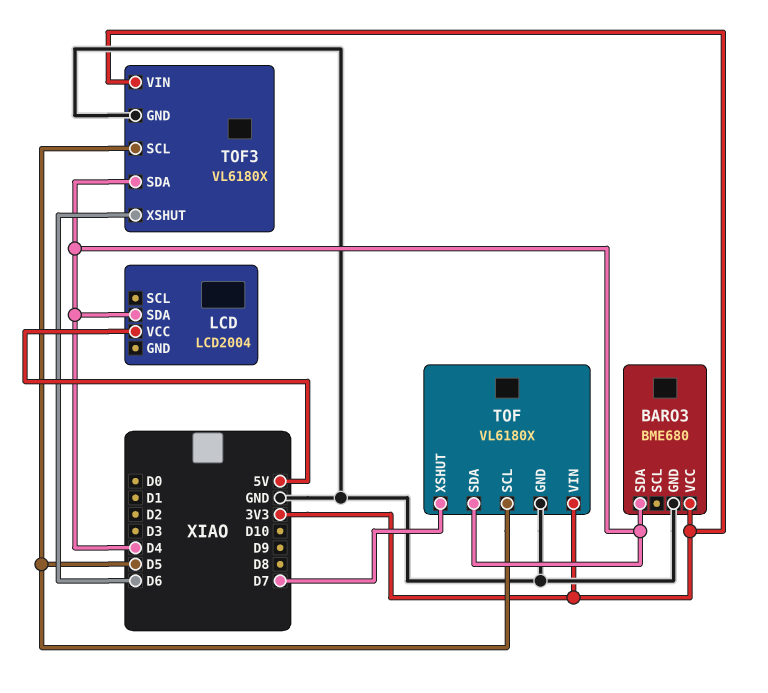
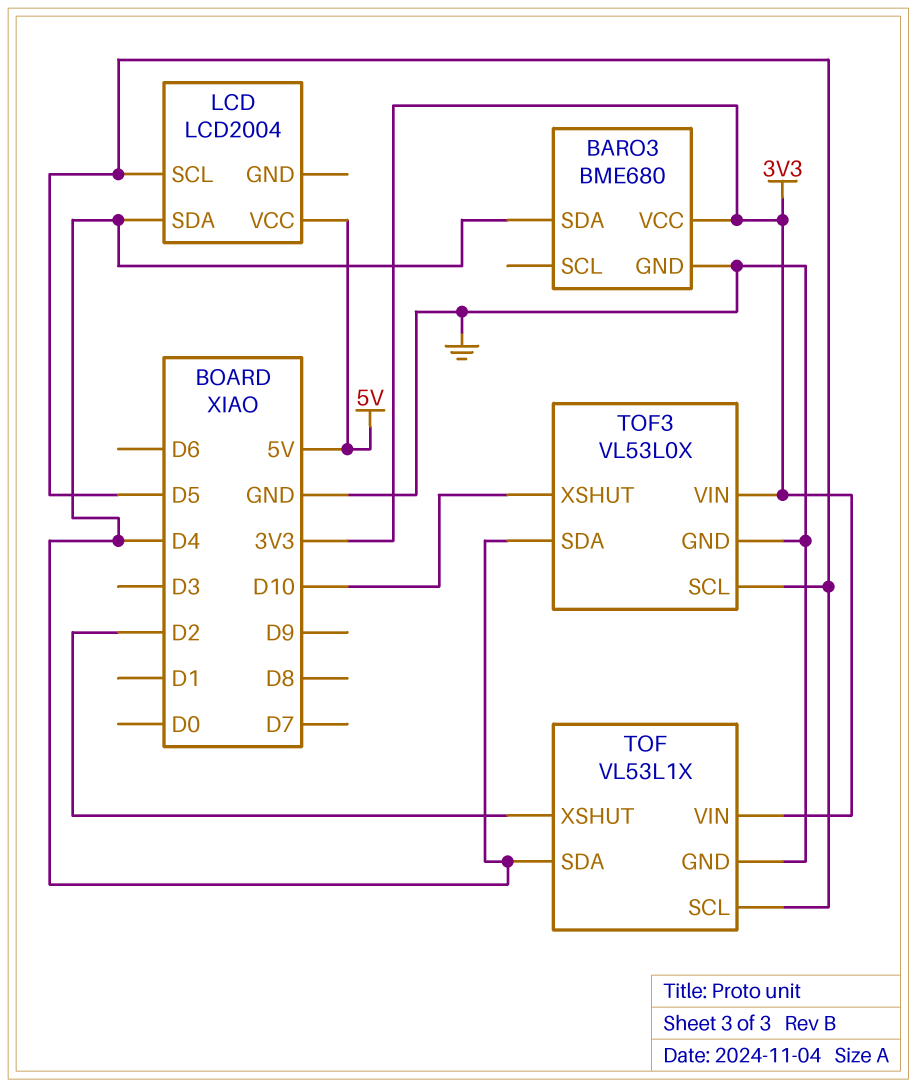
LCD pin SCL: none -> D5
TOF: VL6180X -> VL53L1X
TOF pin XSHUT: D7 -> D2
TOF3: VL6180X -> VL53L0X
TOF3 pin XSHUT: D6 -> D10

